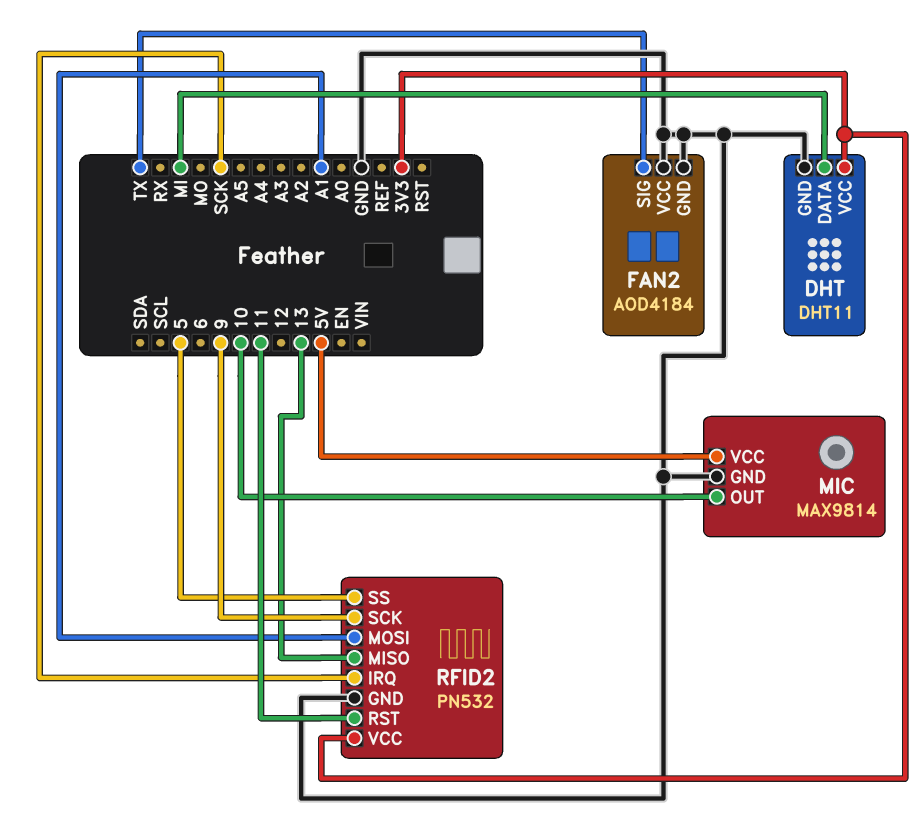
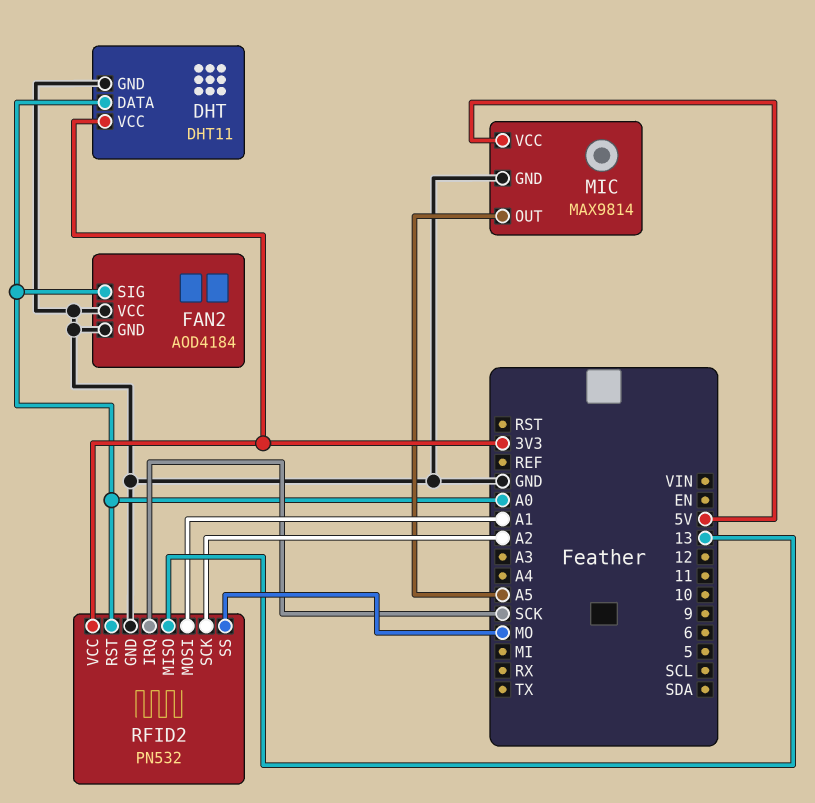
DHT pin DATA: MI -> A0
FAN2 pin SIG: TX -> A0
MIC pin OUT: 10 -> A5
RFID2 pin RST: 11 -> A0
RFID2 pin SCK: 9 -> A2
RFID2 pin SS: 5 -> MO

